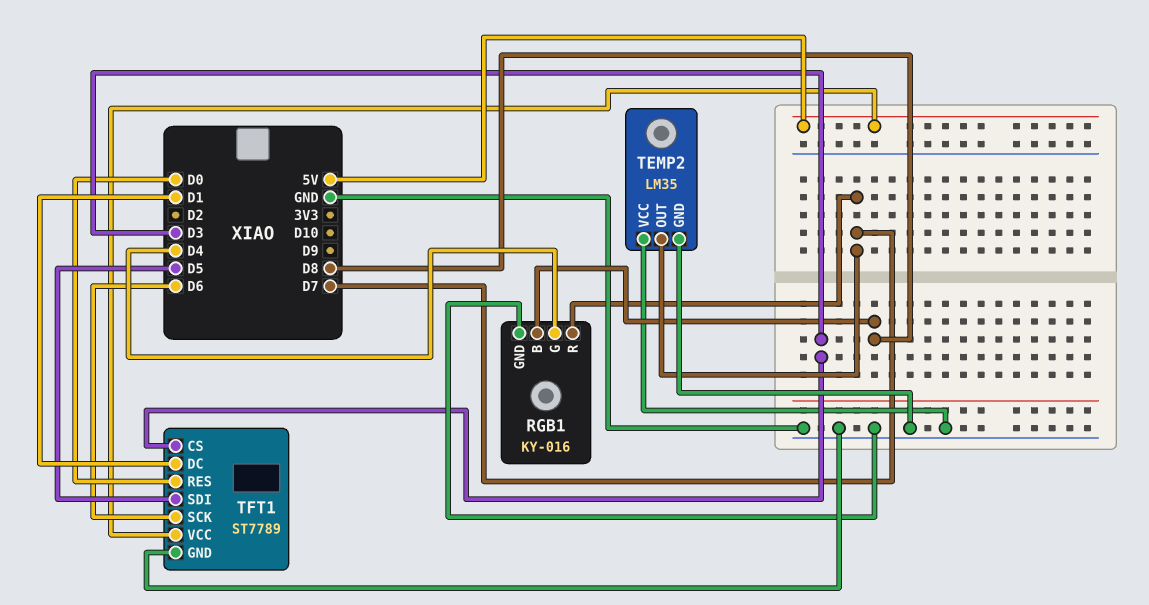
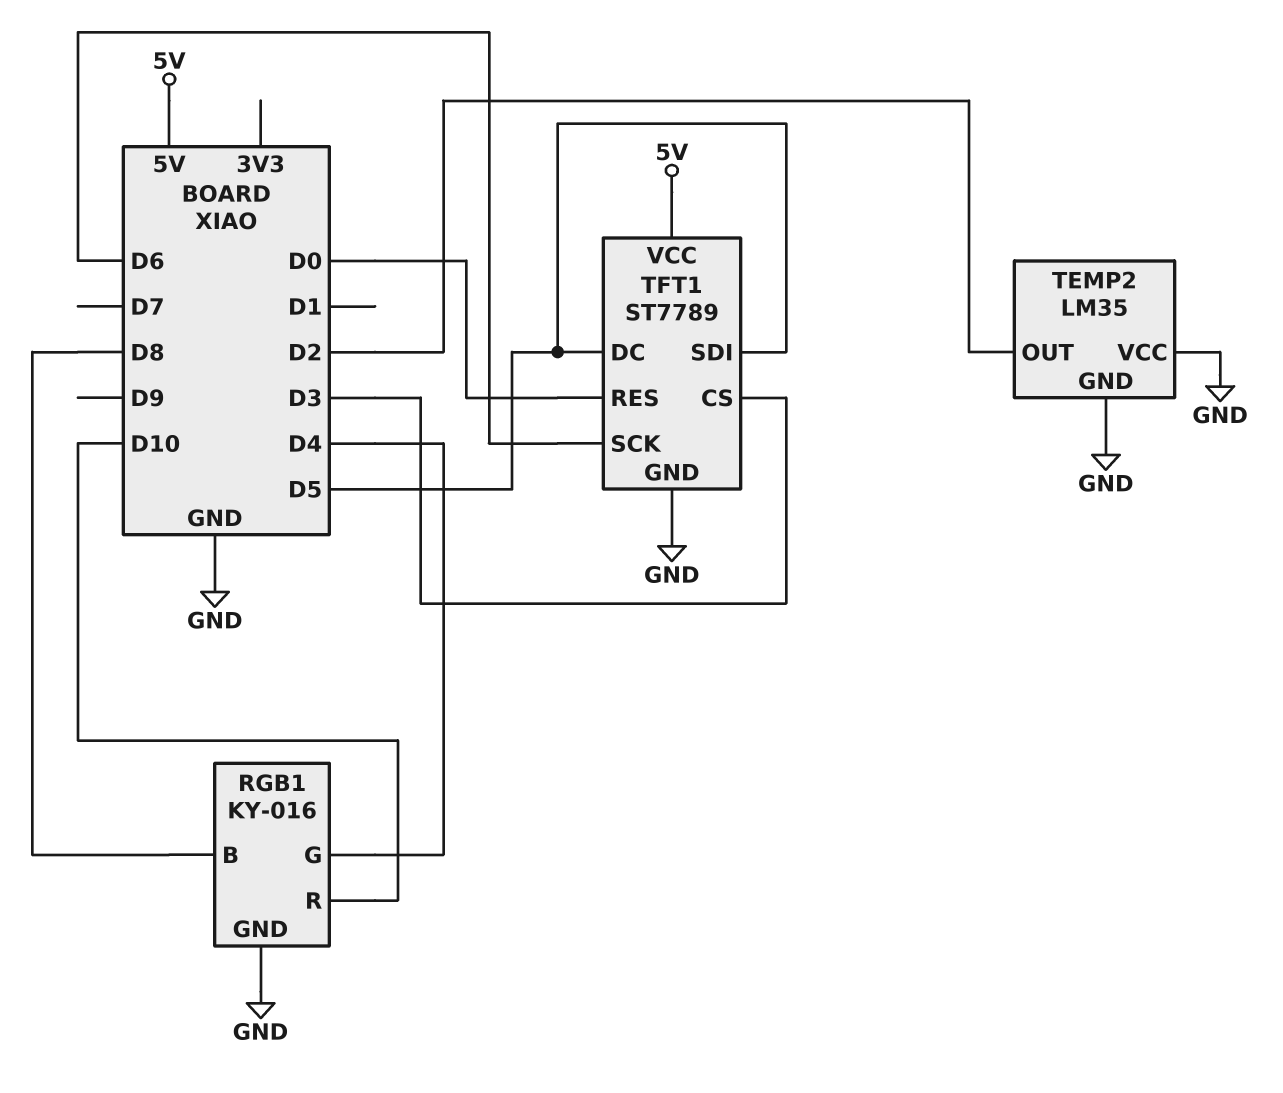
RGB1 pin R: D7 -> D10
TEMP2 pin OUT: D7 -> D2
TFT1 pin DC: D1 -> D5

